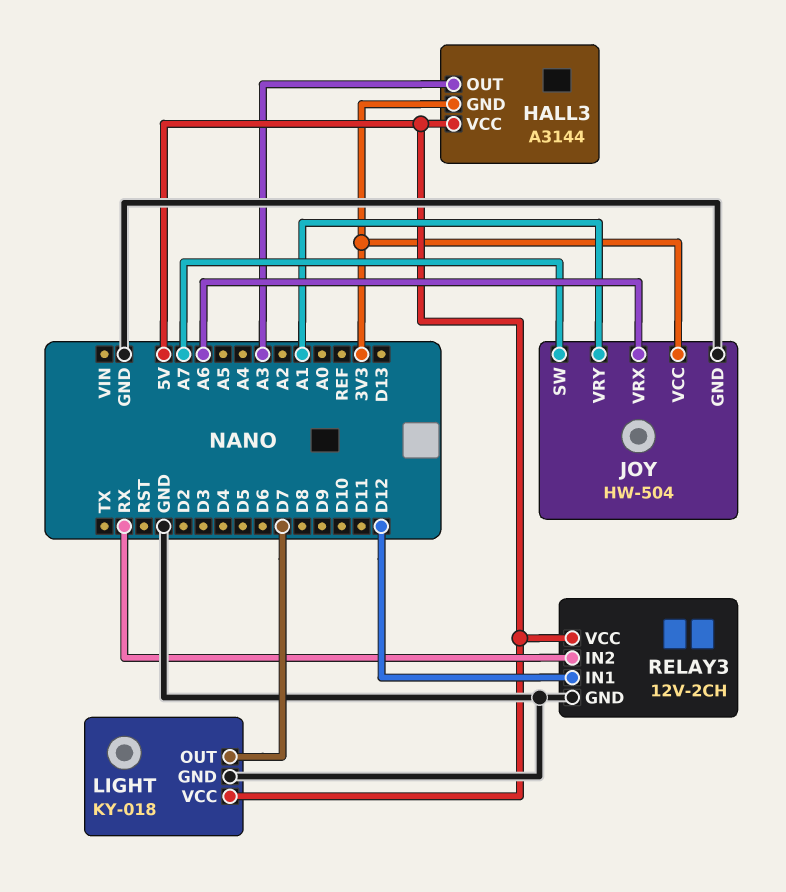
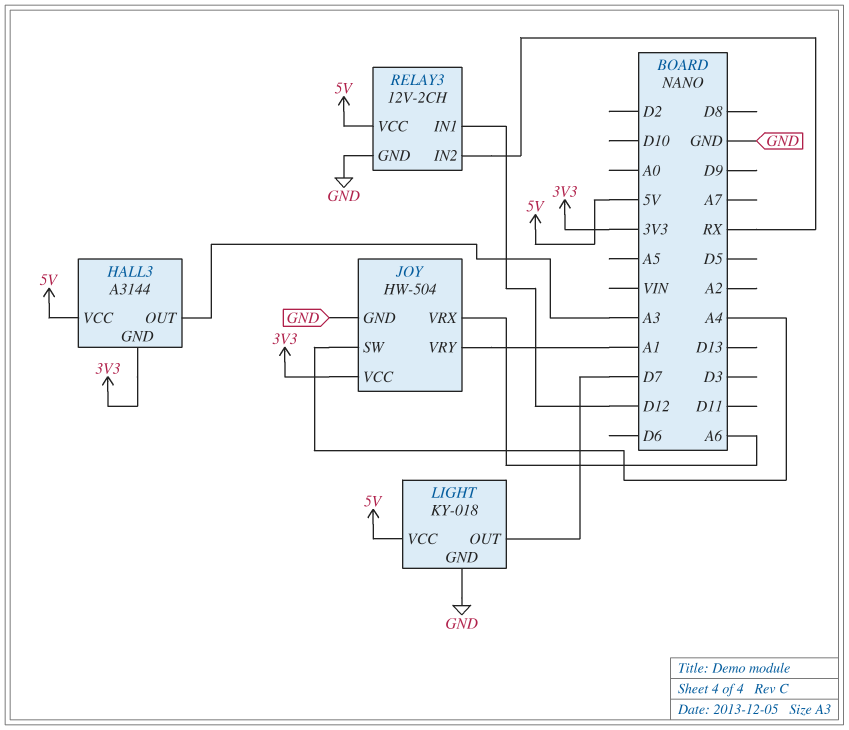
JOY pin SW: A7 -> A4

